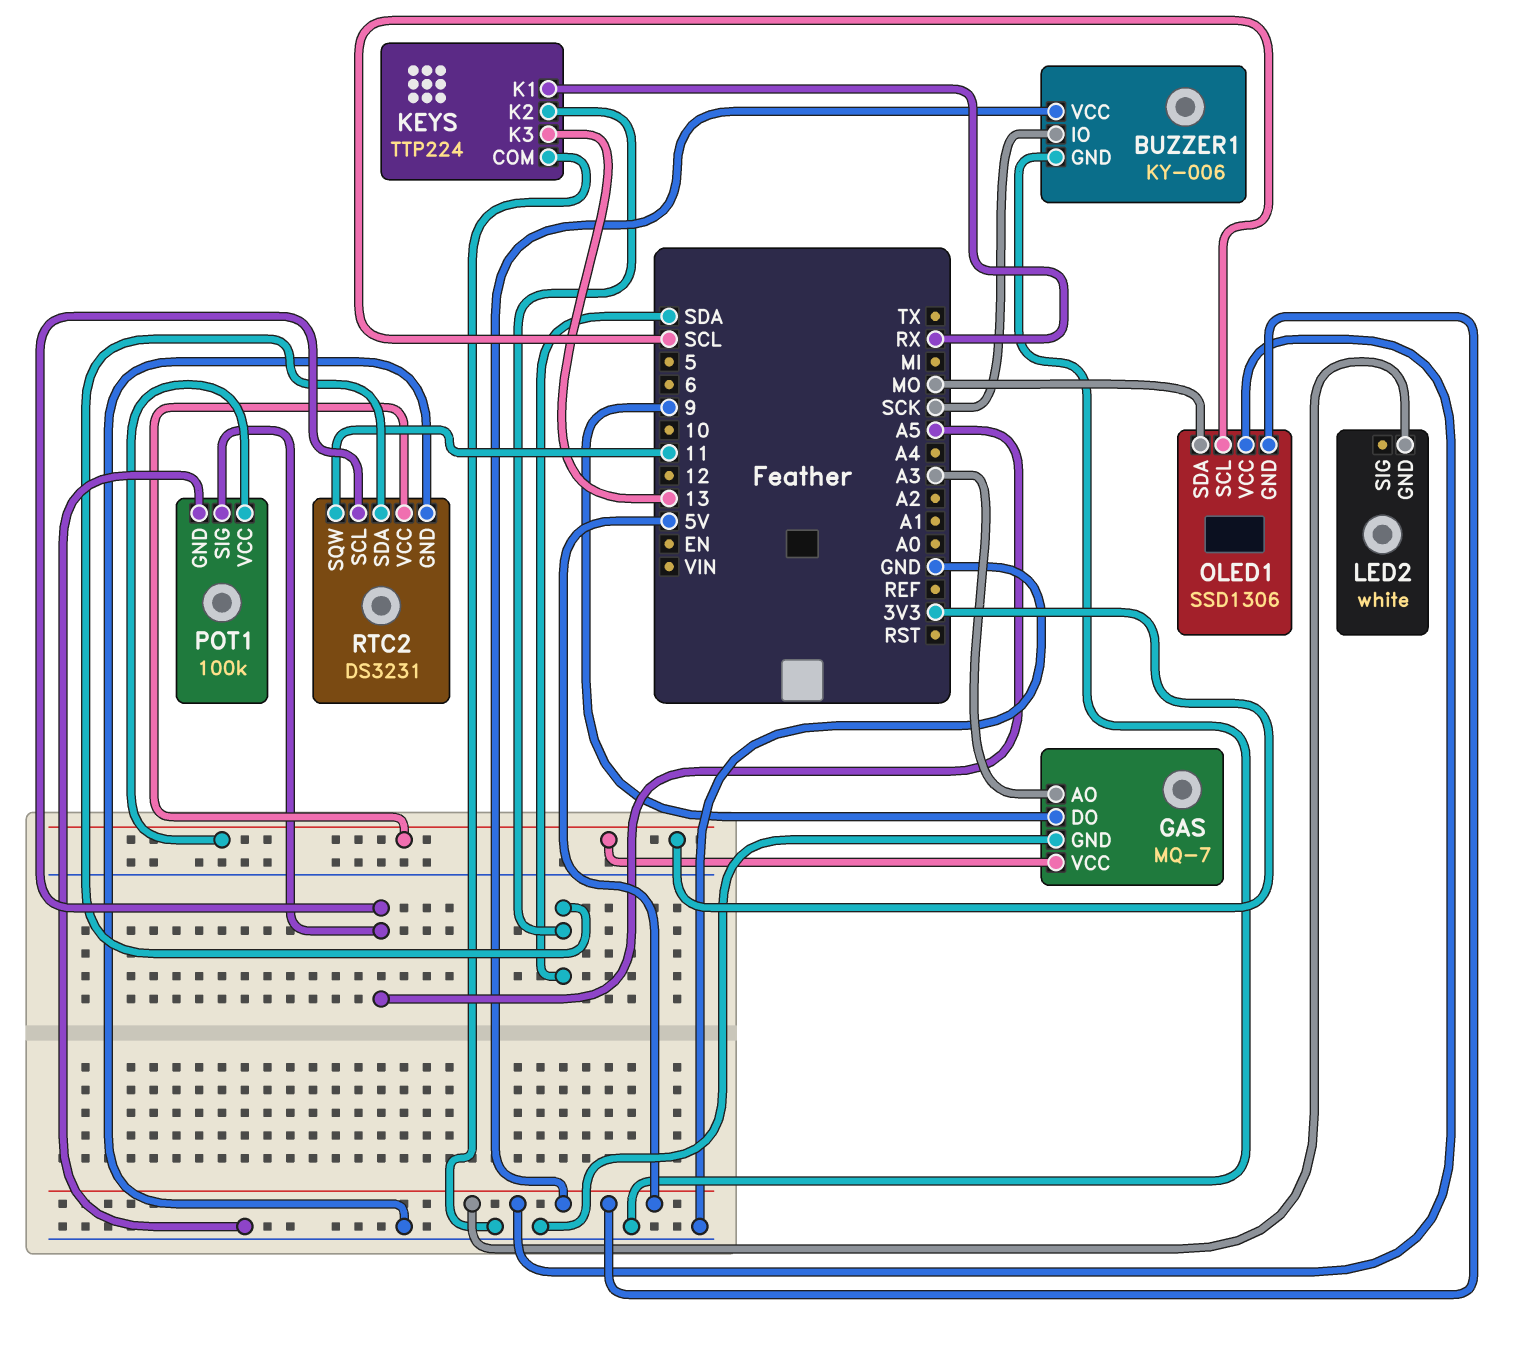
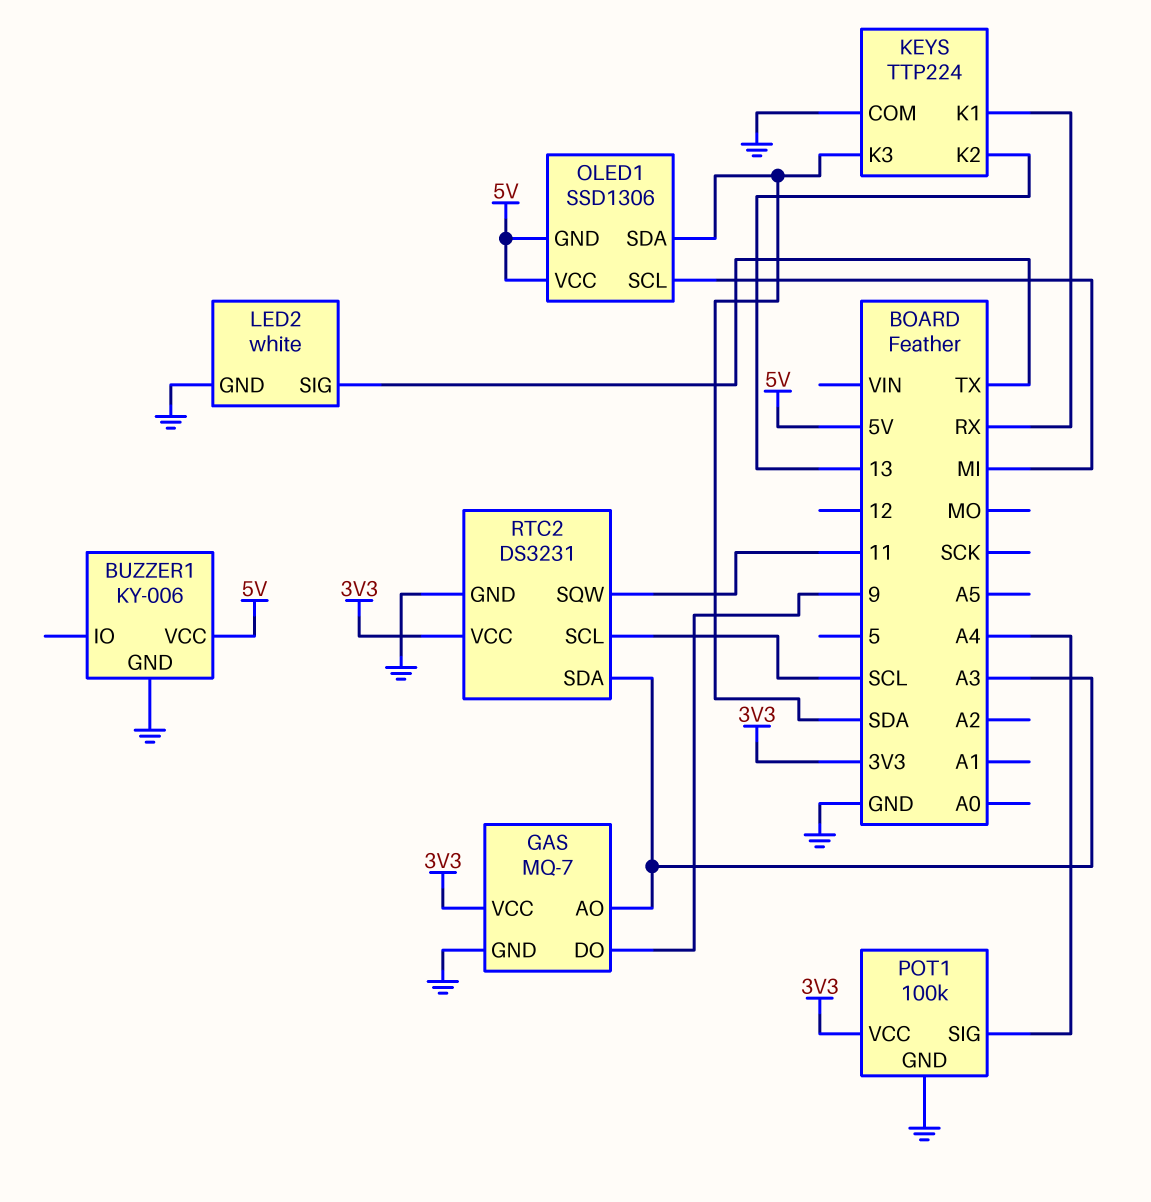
BUZZER1 pin IO: SCK -> none
KEYS pin K2: SDA -> 13
KEYS pin K3: 13 -> SDA
LED2 pin GND: 5V -> GND
LED2 pin SIG: none -> TX
OLED1 pin SCL: SCL -> MI
OLED1 pin SDA: MO -> SDA
POT1 pin SIG: A5 -> A4
RTC2 pin SCL: A5 -> SCL
RTC2 pin SDA: SDA -> A3

